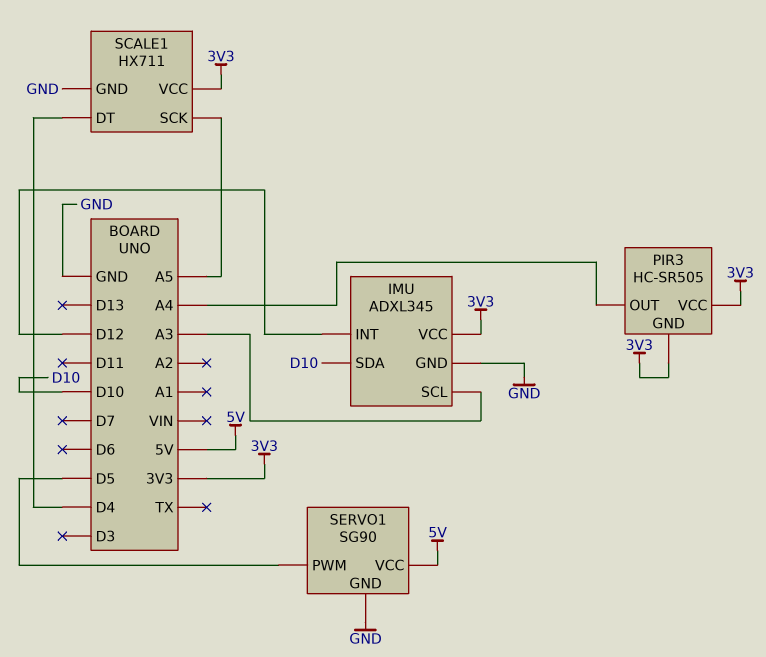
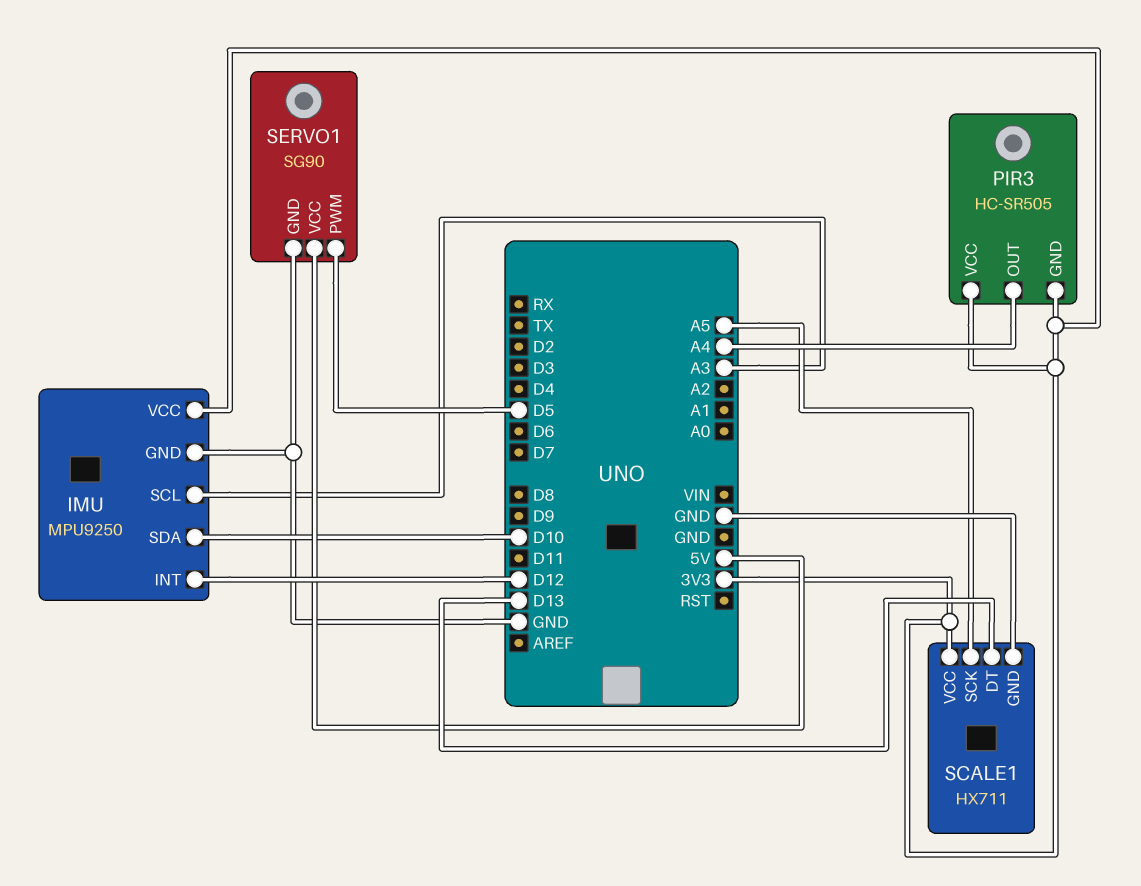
IMU: ADXL345 -> MPU9250
SCALE1 pin DT: D4 -> D13

